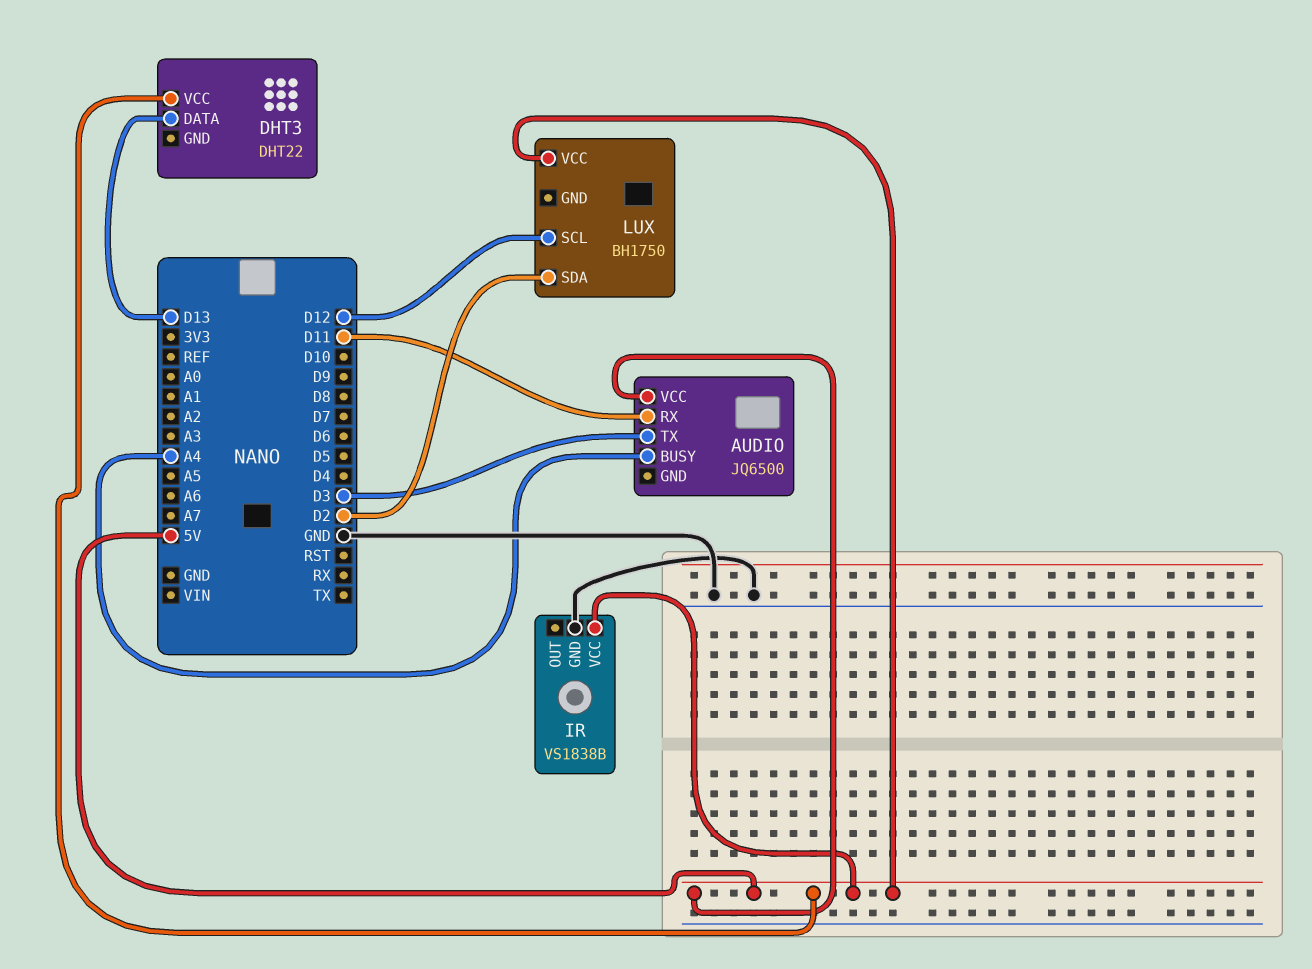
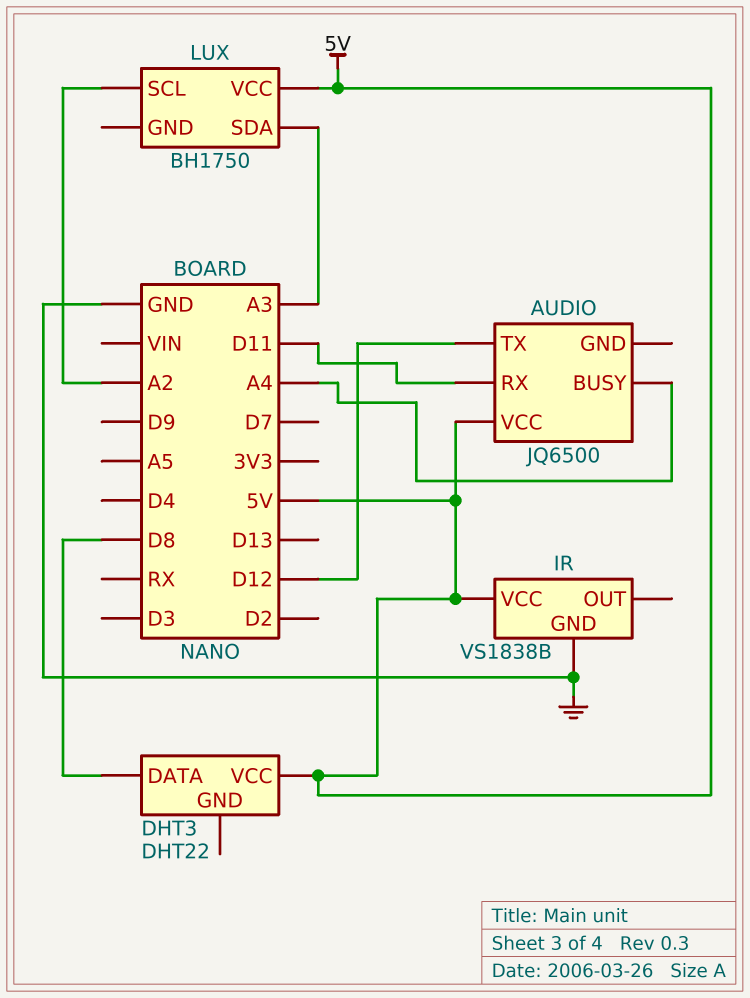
AUDIO pin TX: D3 -> D12
DHT3 pin DATA: D13 -> D8
LUX pin SCL: D12 -> A2
LUX pin SDA: D2 -> A3

